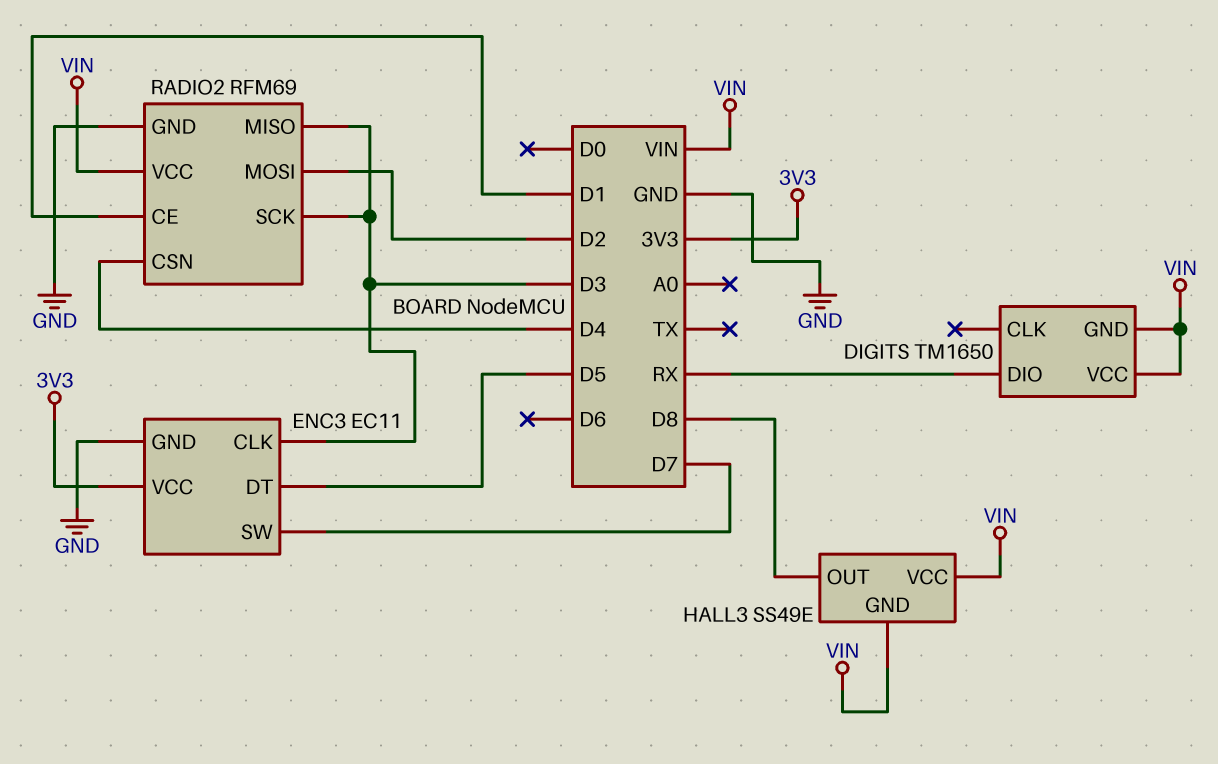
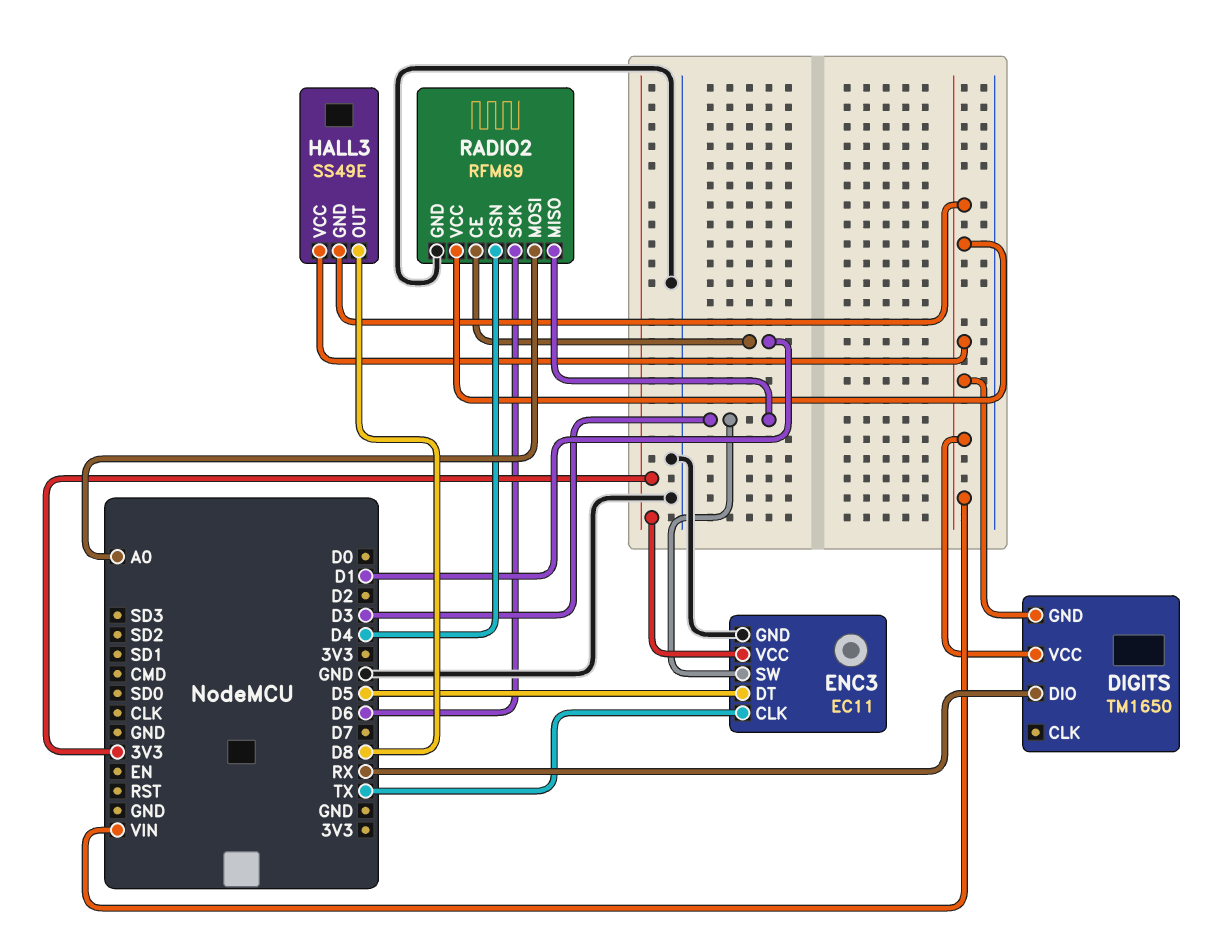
ENC3 pin CLK: D3 -> TX
ENC3 pin SW: D7 -> D3
RADIO2 pin MOSI: D2 -> A0
RADIO2 pin SCK: D3 -> D6

